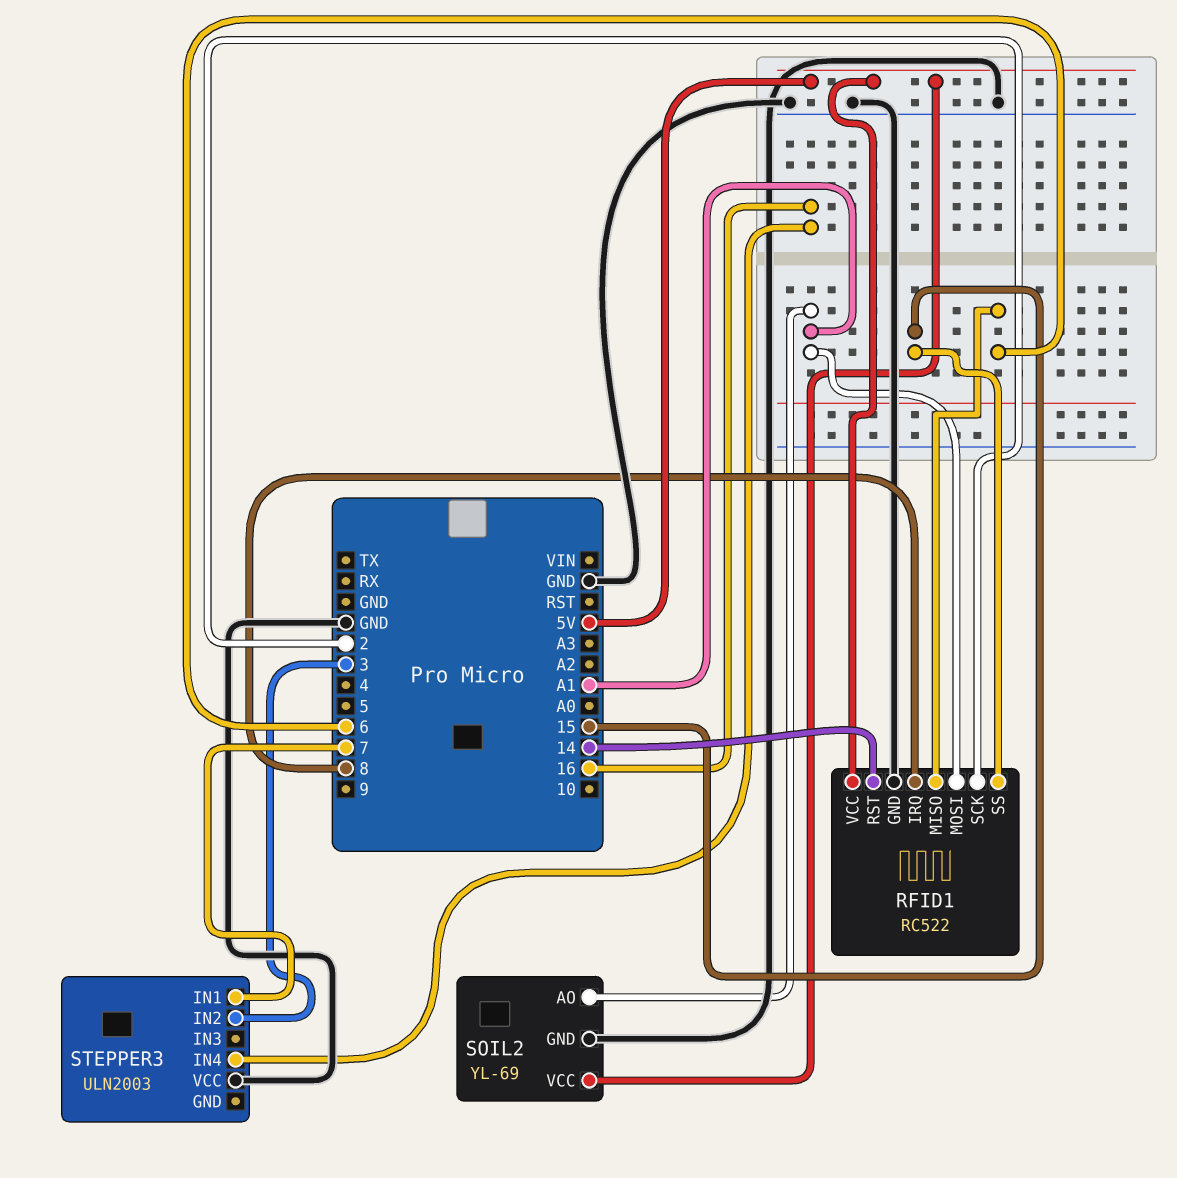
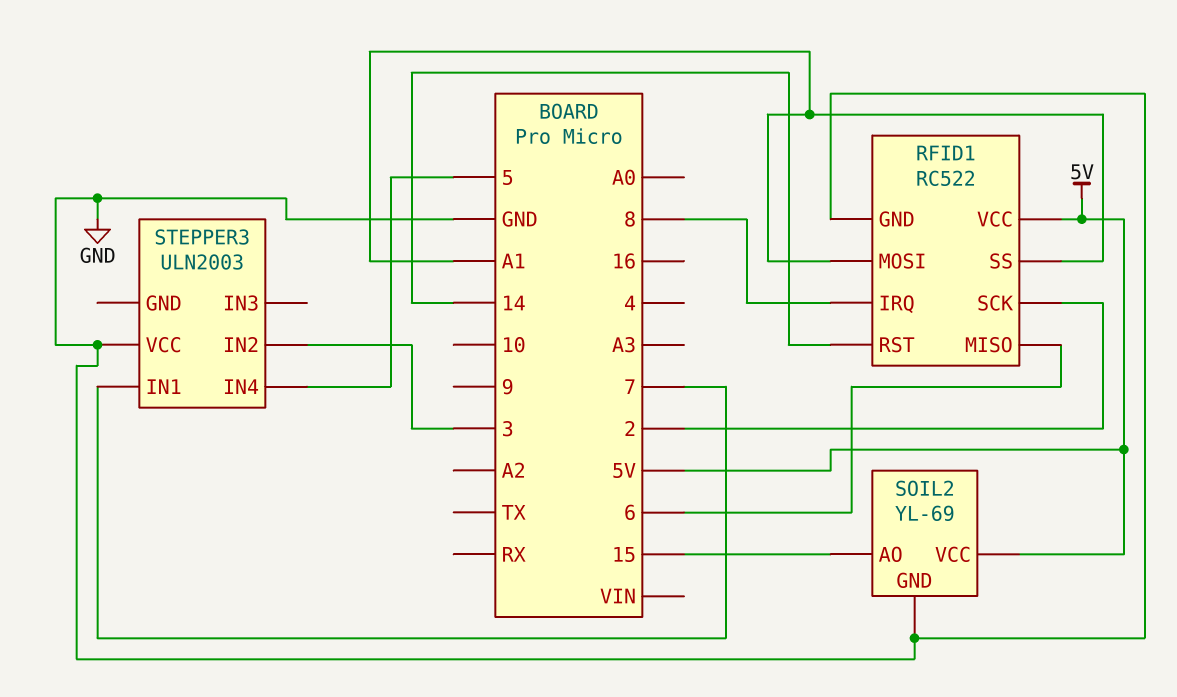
RFID1 pin SS: 15 -> A1
SOIL2 pin AO: A1 -> 15
STEPPER3 pin IN4: 16 -> 5

